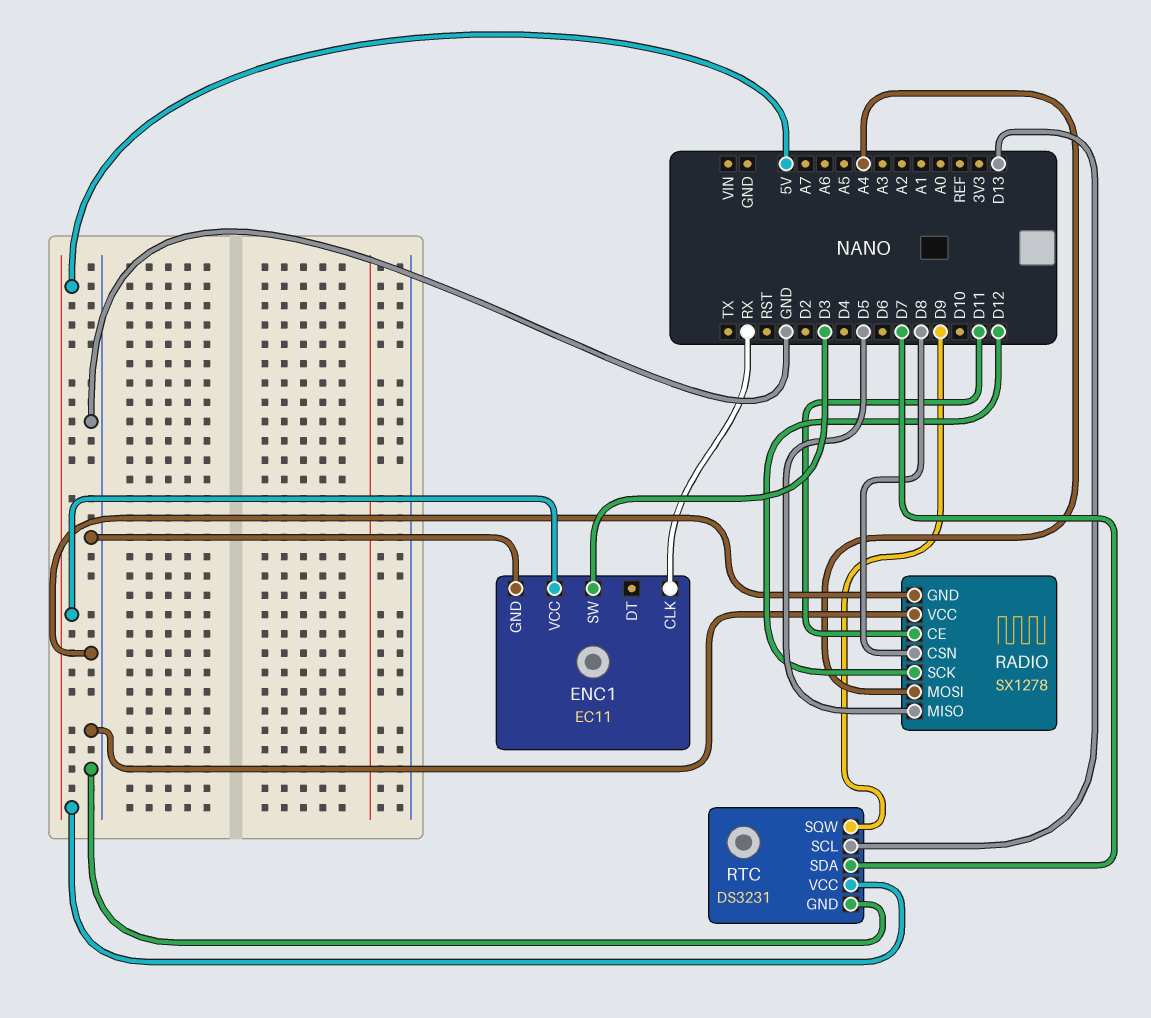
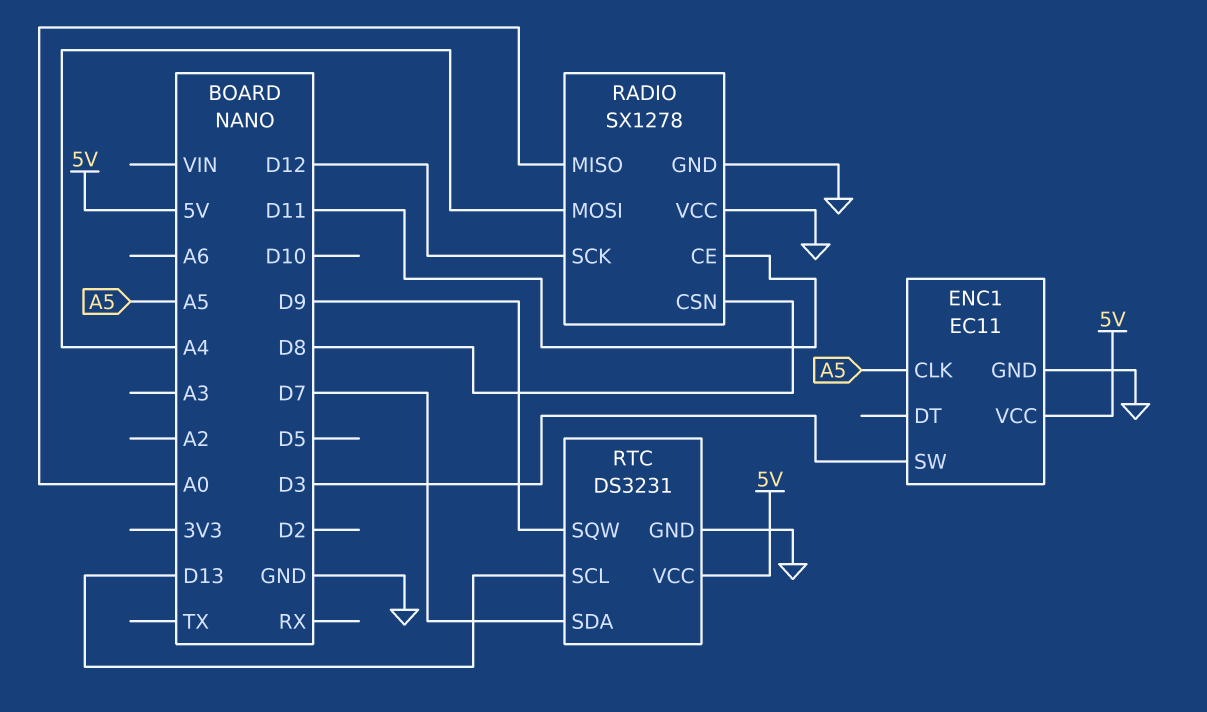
ENC1 pin CLK: RX -> A5
RADIO pin MISO: D5 -> A0

